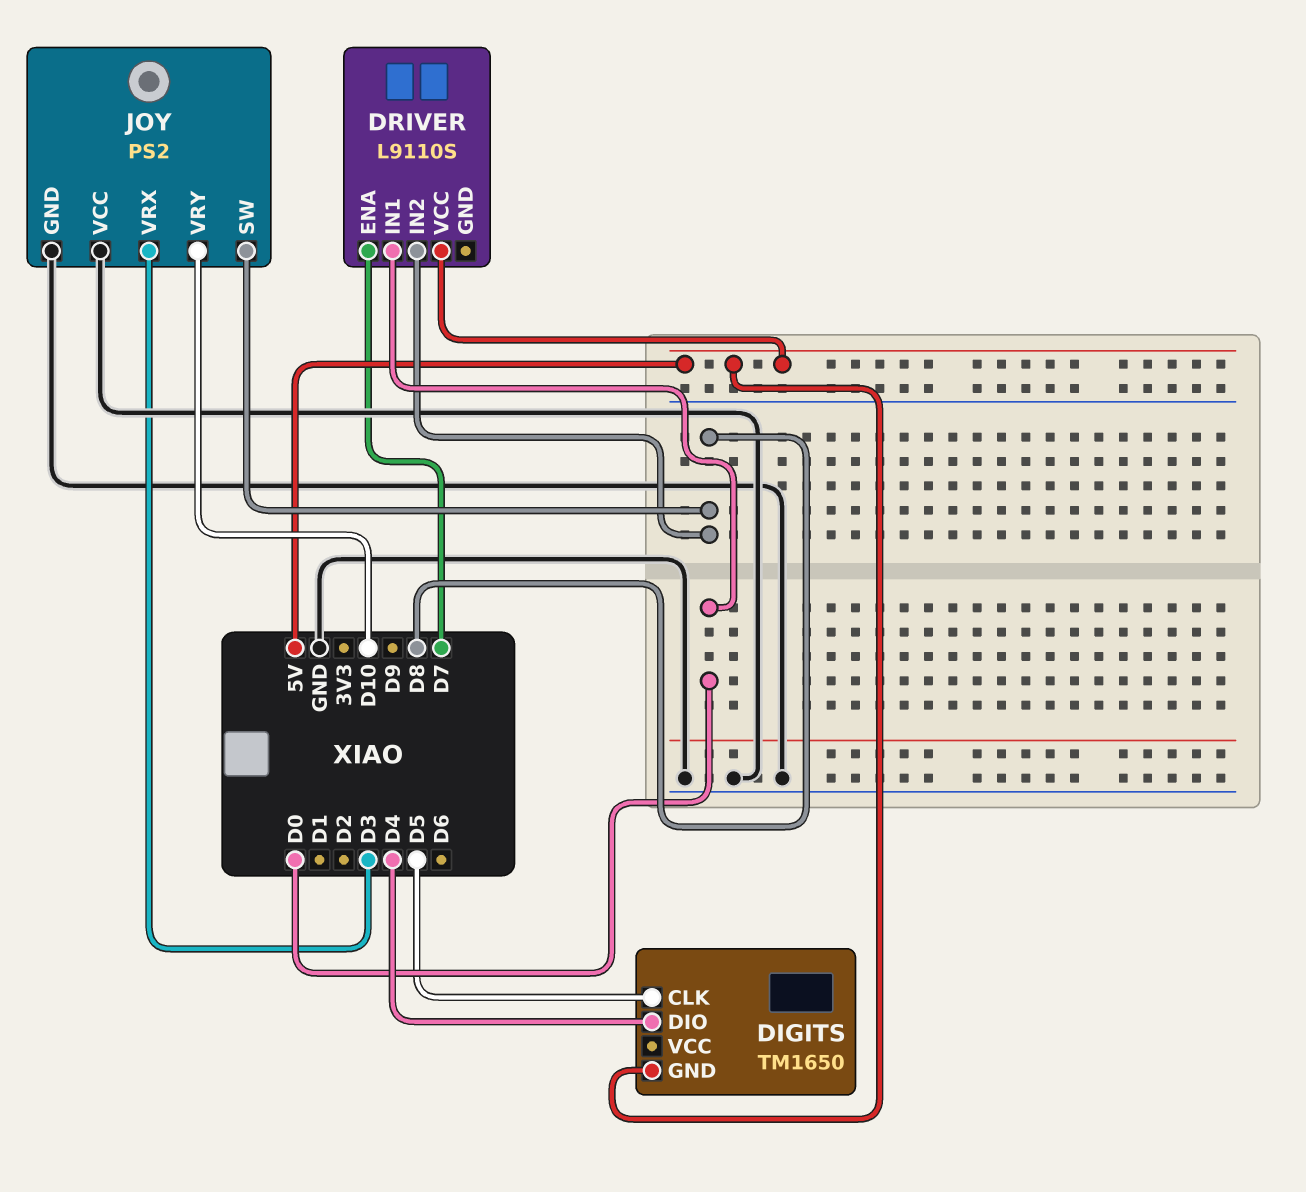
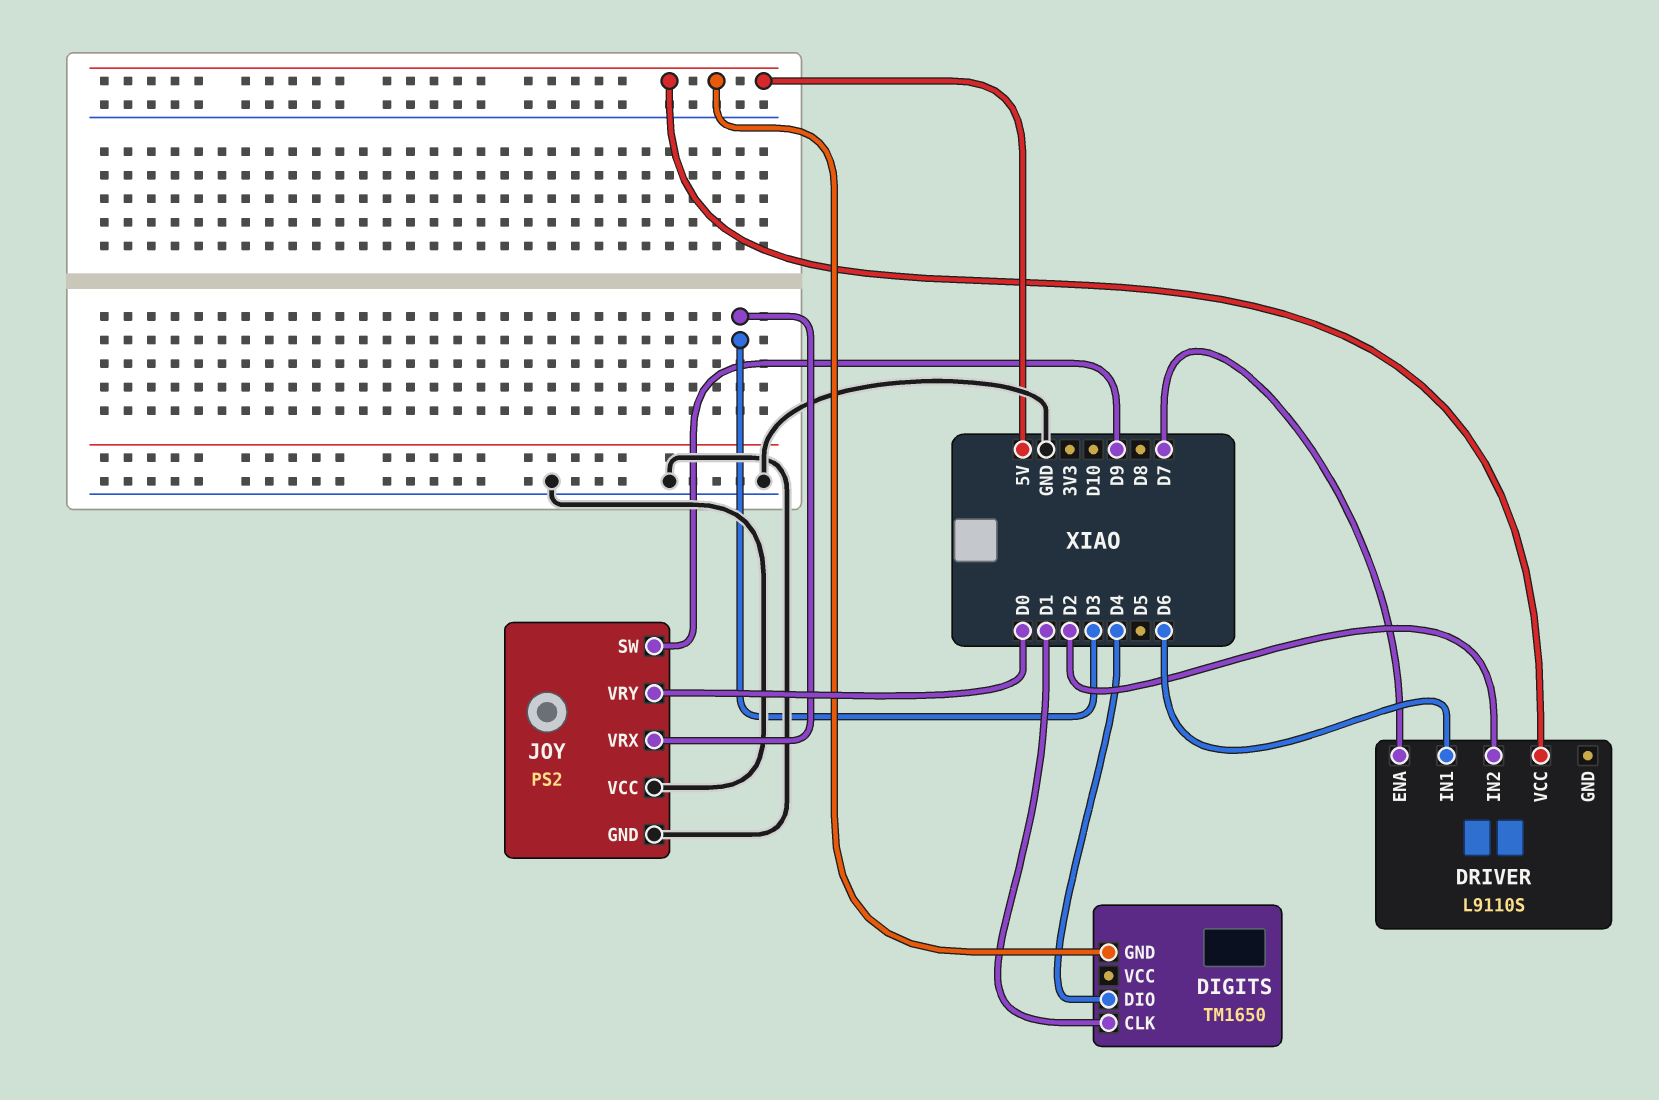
DIGITS pin CLK: D5 -> D1
DRIVER pin IN1: D0 -> D6
DRIVER pin IN2: D8 -> D2
JOY pin SW: D8 -> D9
JOY pin VRY: D10 -> D0

